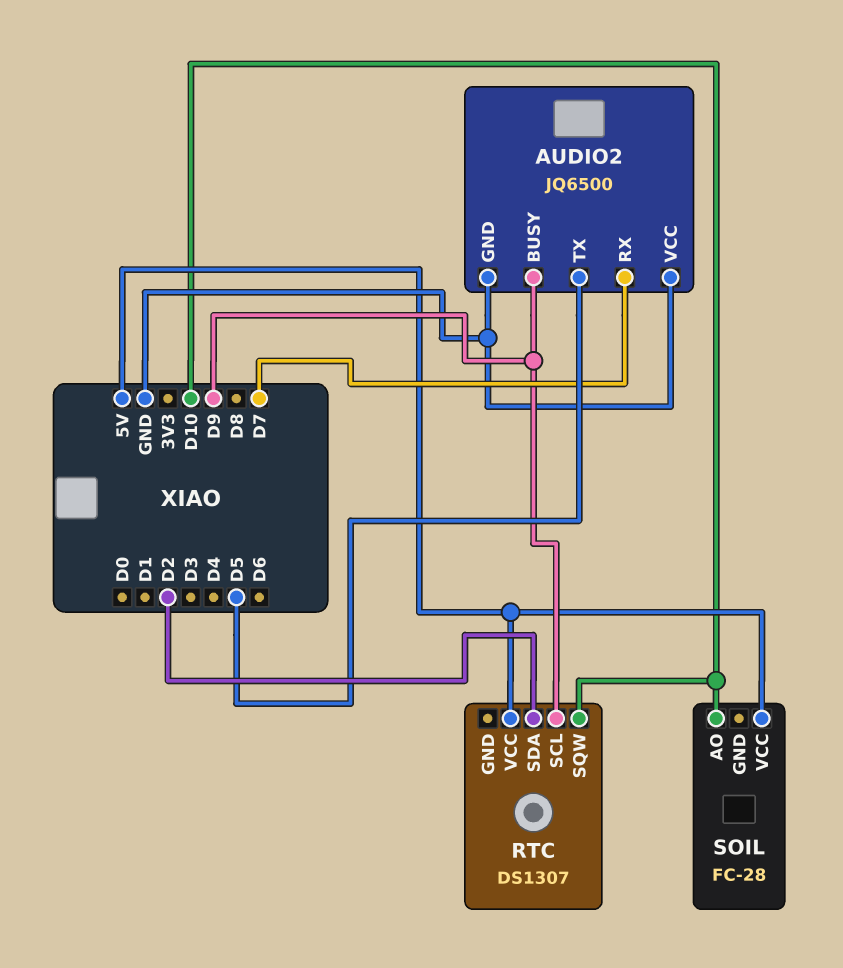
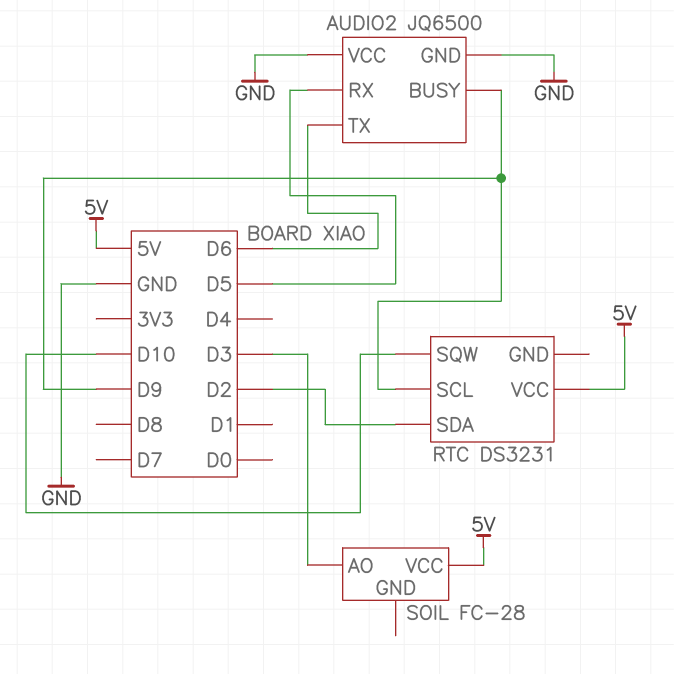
AUDIO2 pin RX: D7 -> D5
AUDIO2 pin TX: D5 -> D6
RTC: DS1307 -> DS3231
SOIL pin AO: D10 -> D3

